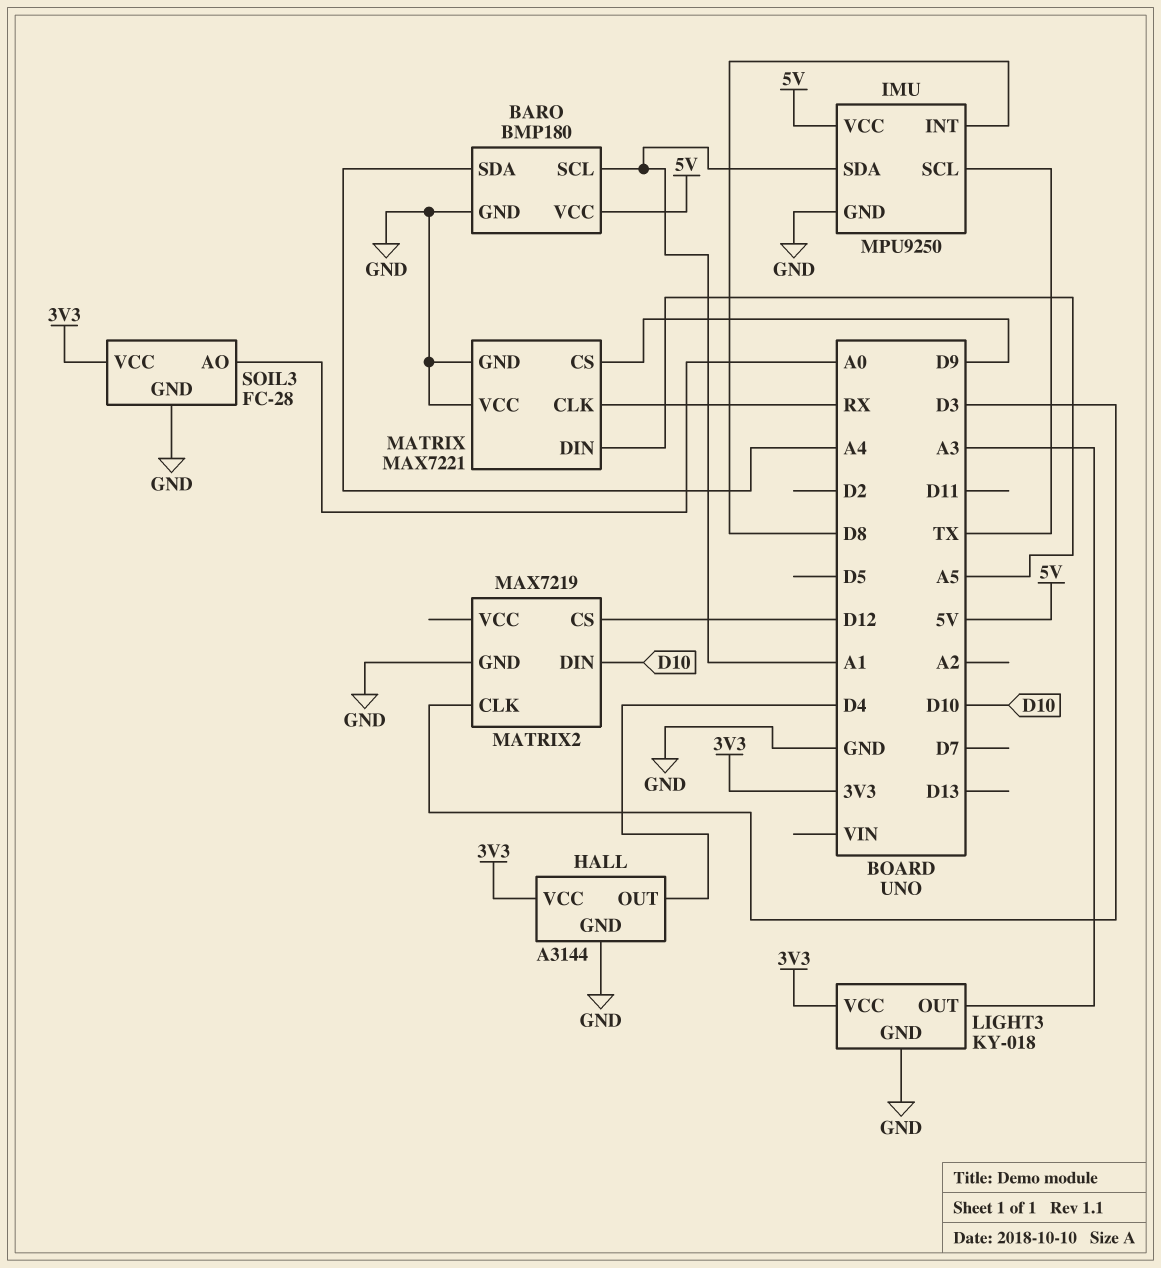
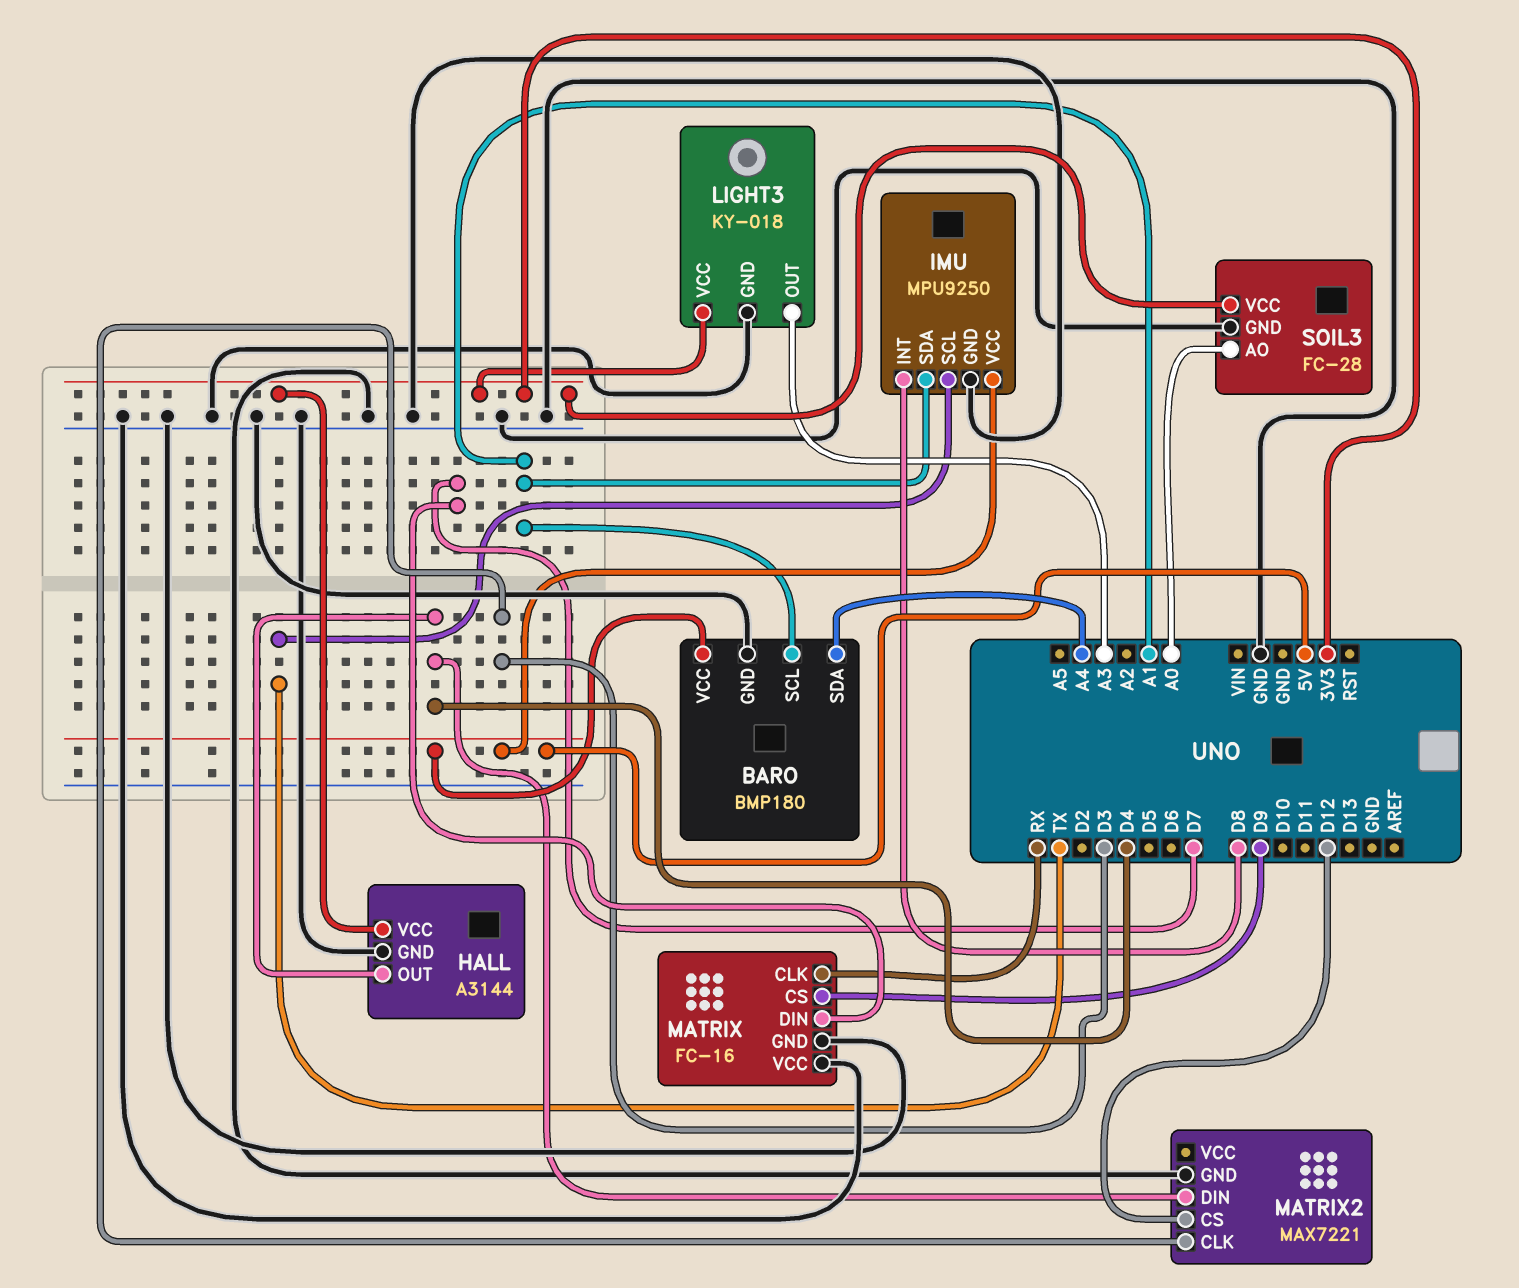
MATRIX: MAX7221 -> FC-16
MATRIX pin DIN: A5 -> D7
MATRIX2: MAX7219 -> MAX7221
MATRIX2 pin DIN: D10 -> D4

